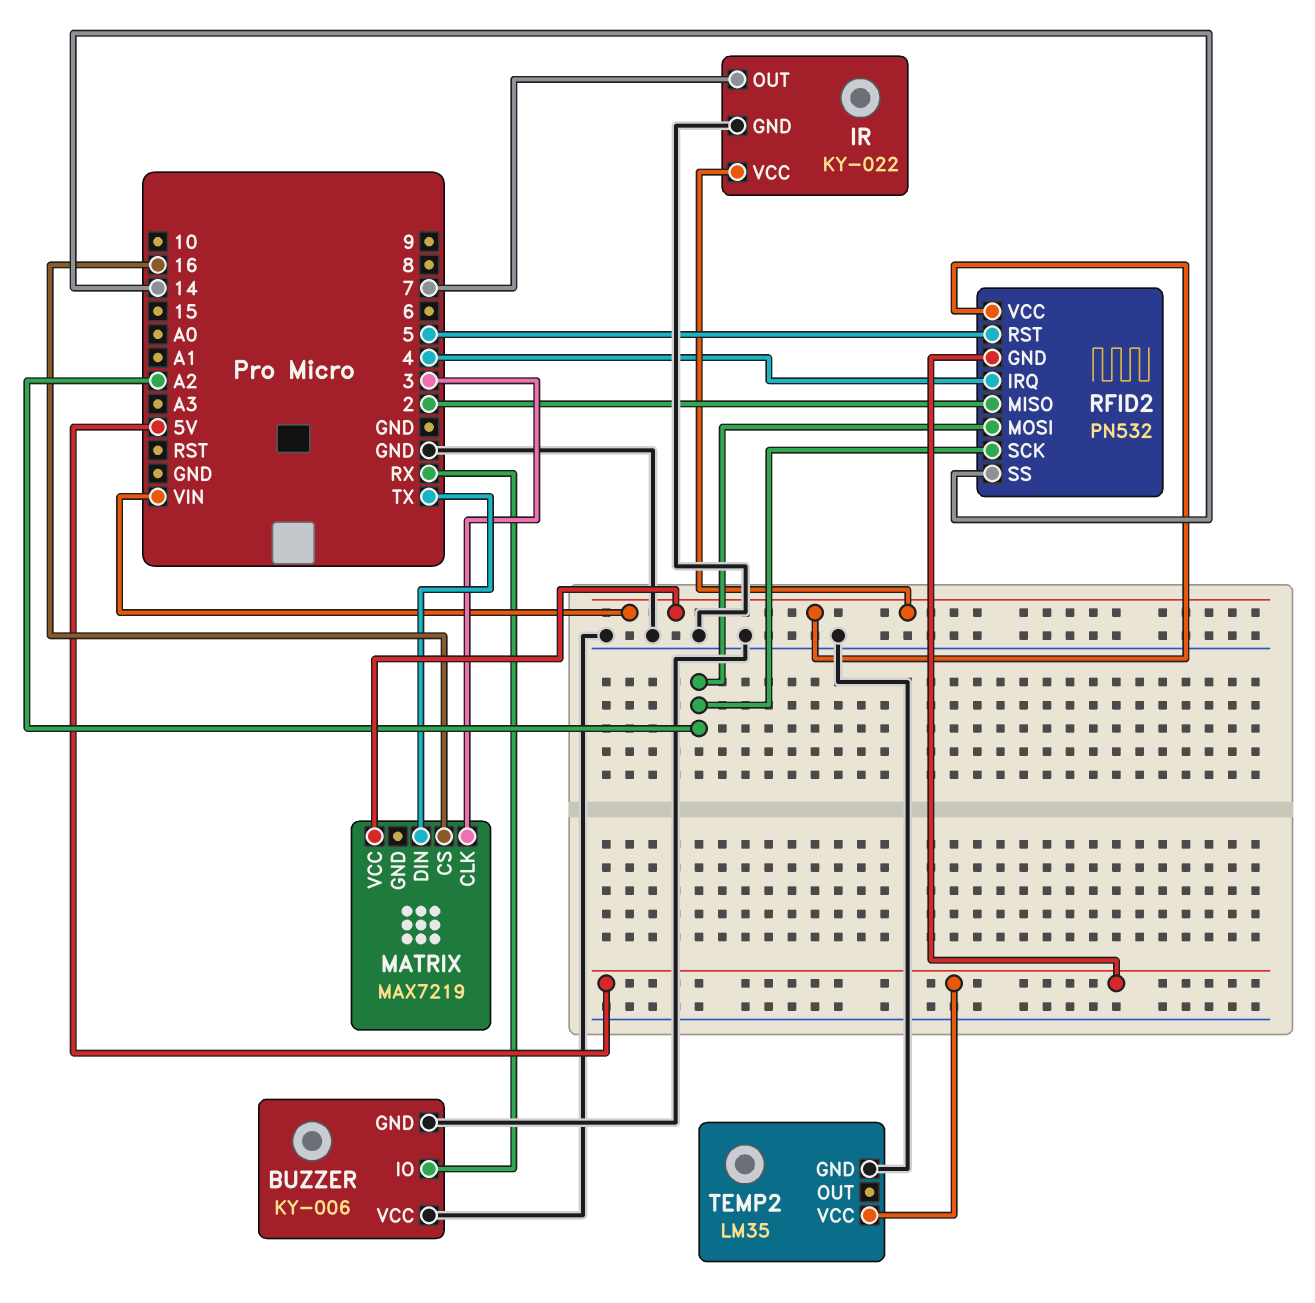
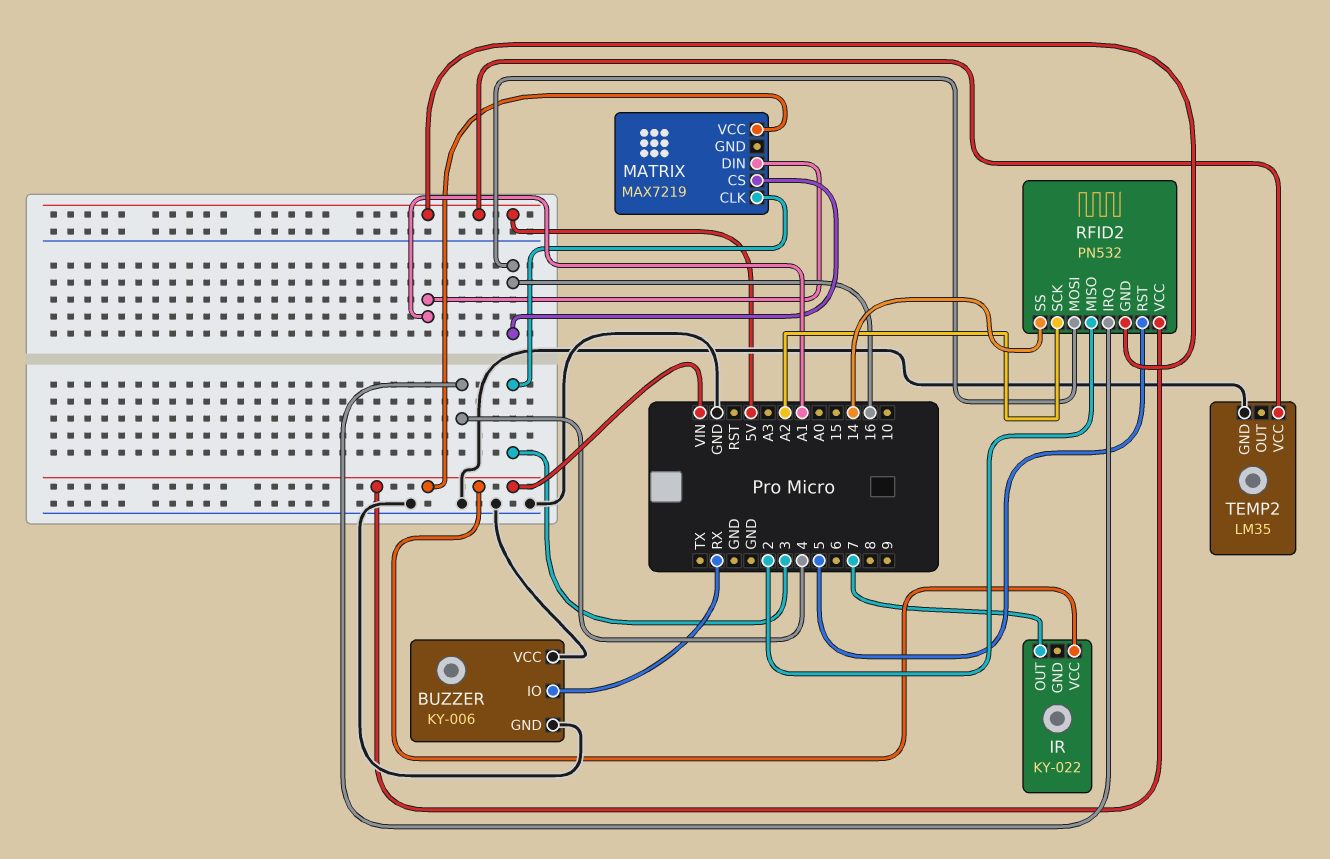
IR pin GND: GND -> none
MATRIX pin DIN: TX -> A1
RFID2 pin MOSI: A2 -> 16

